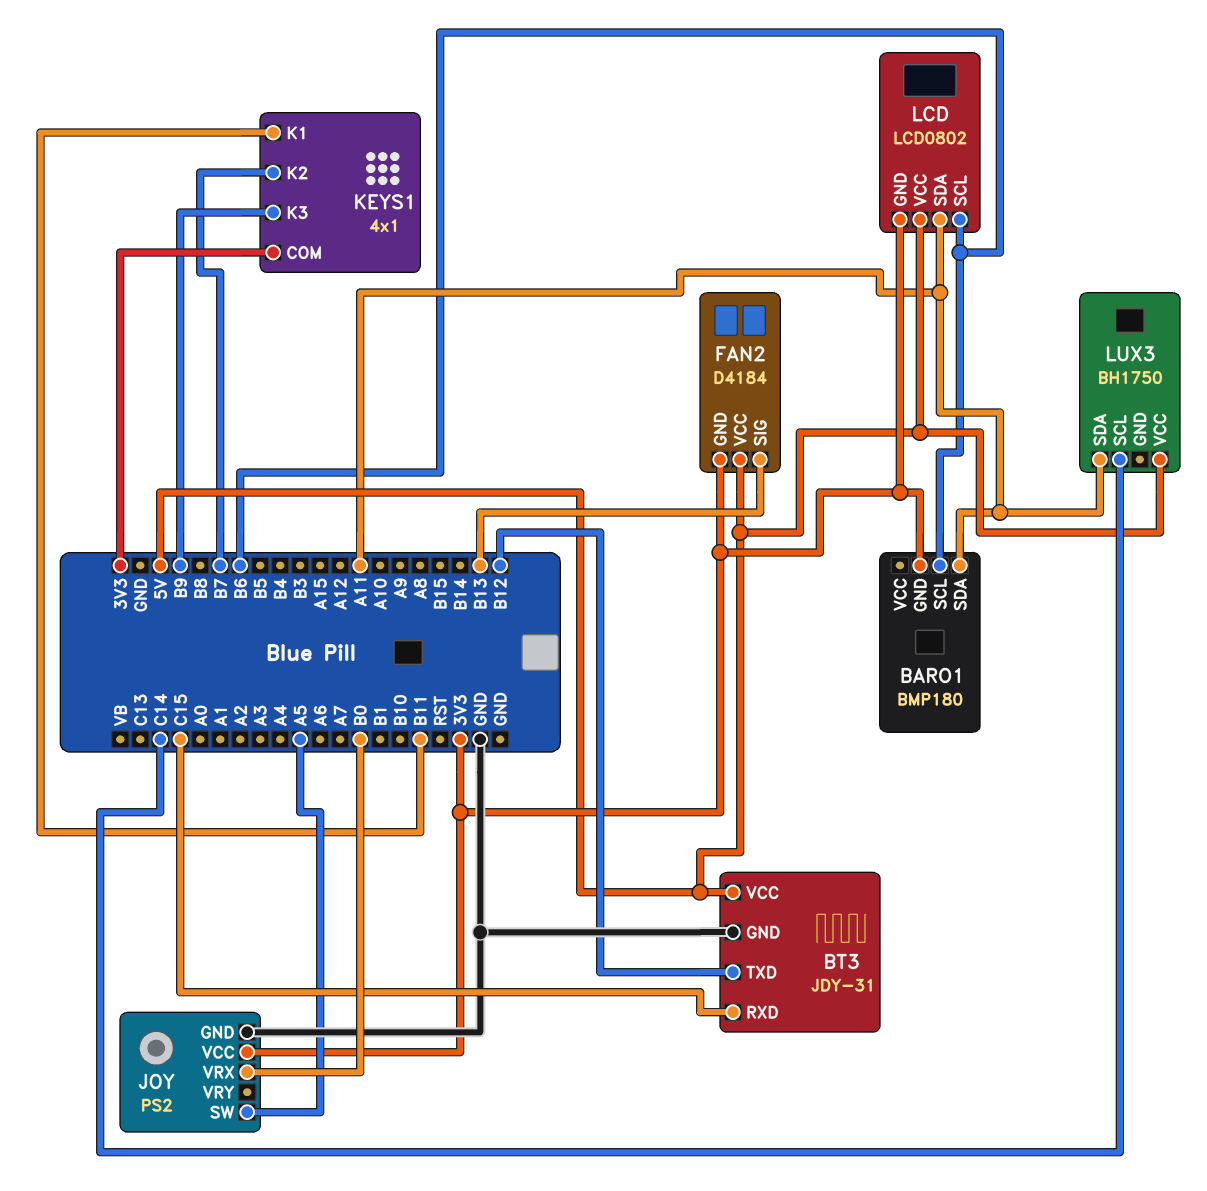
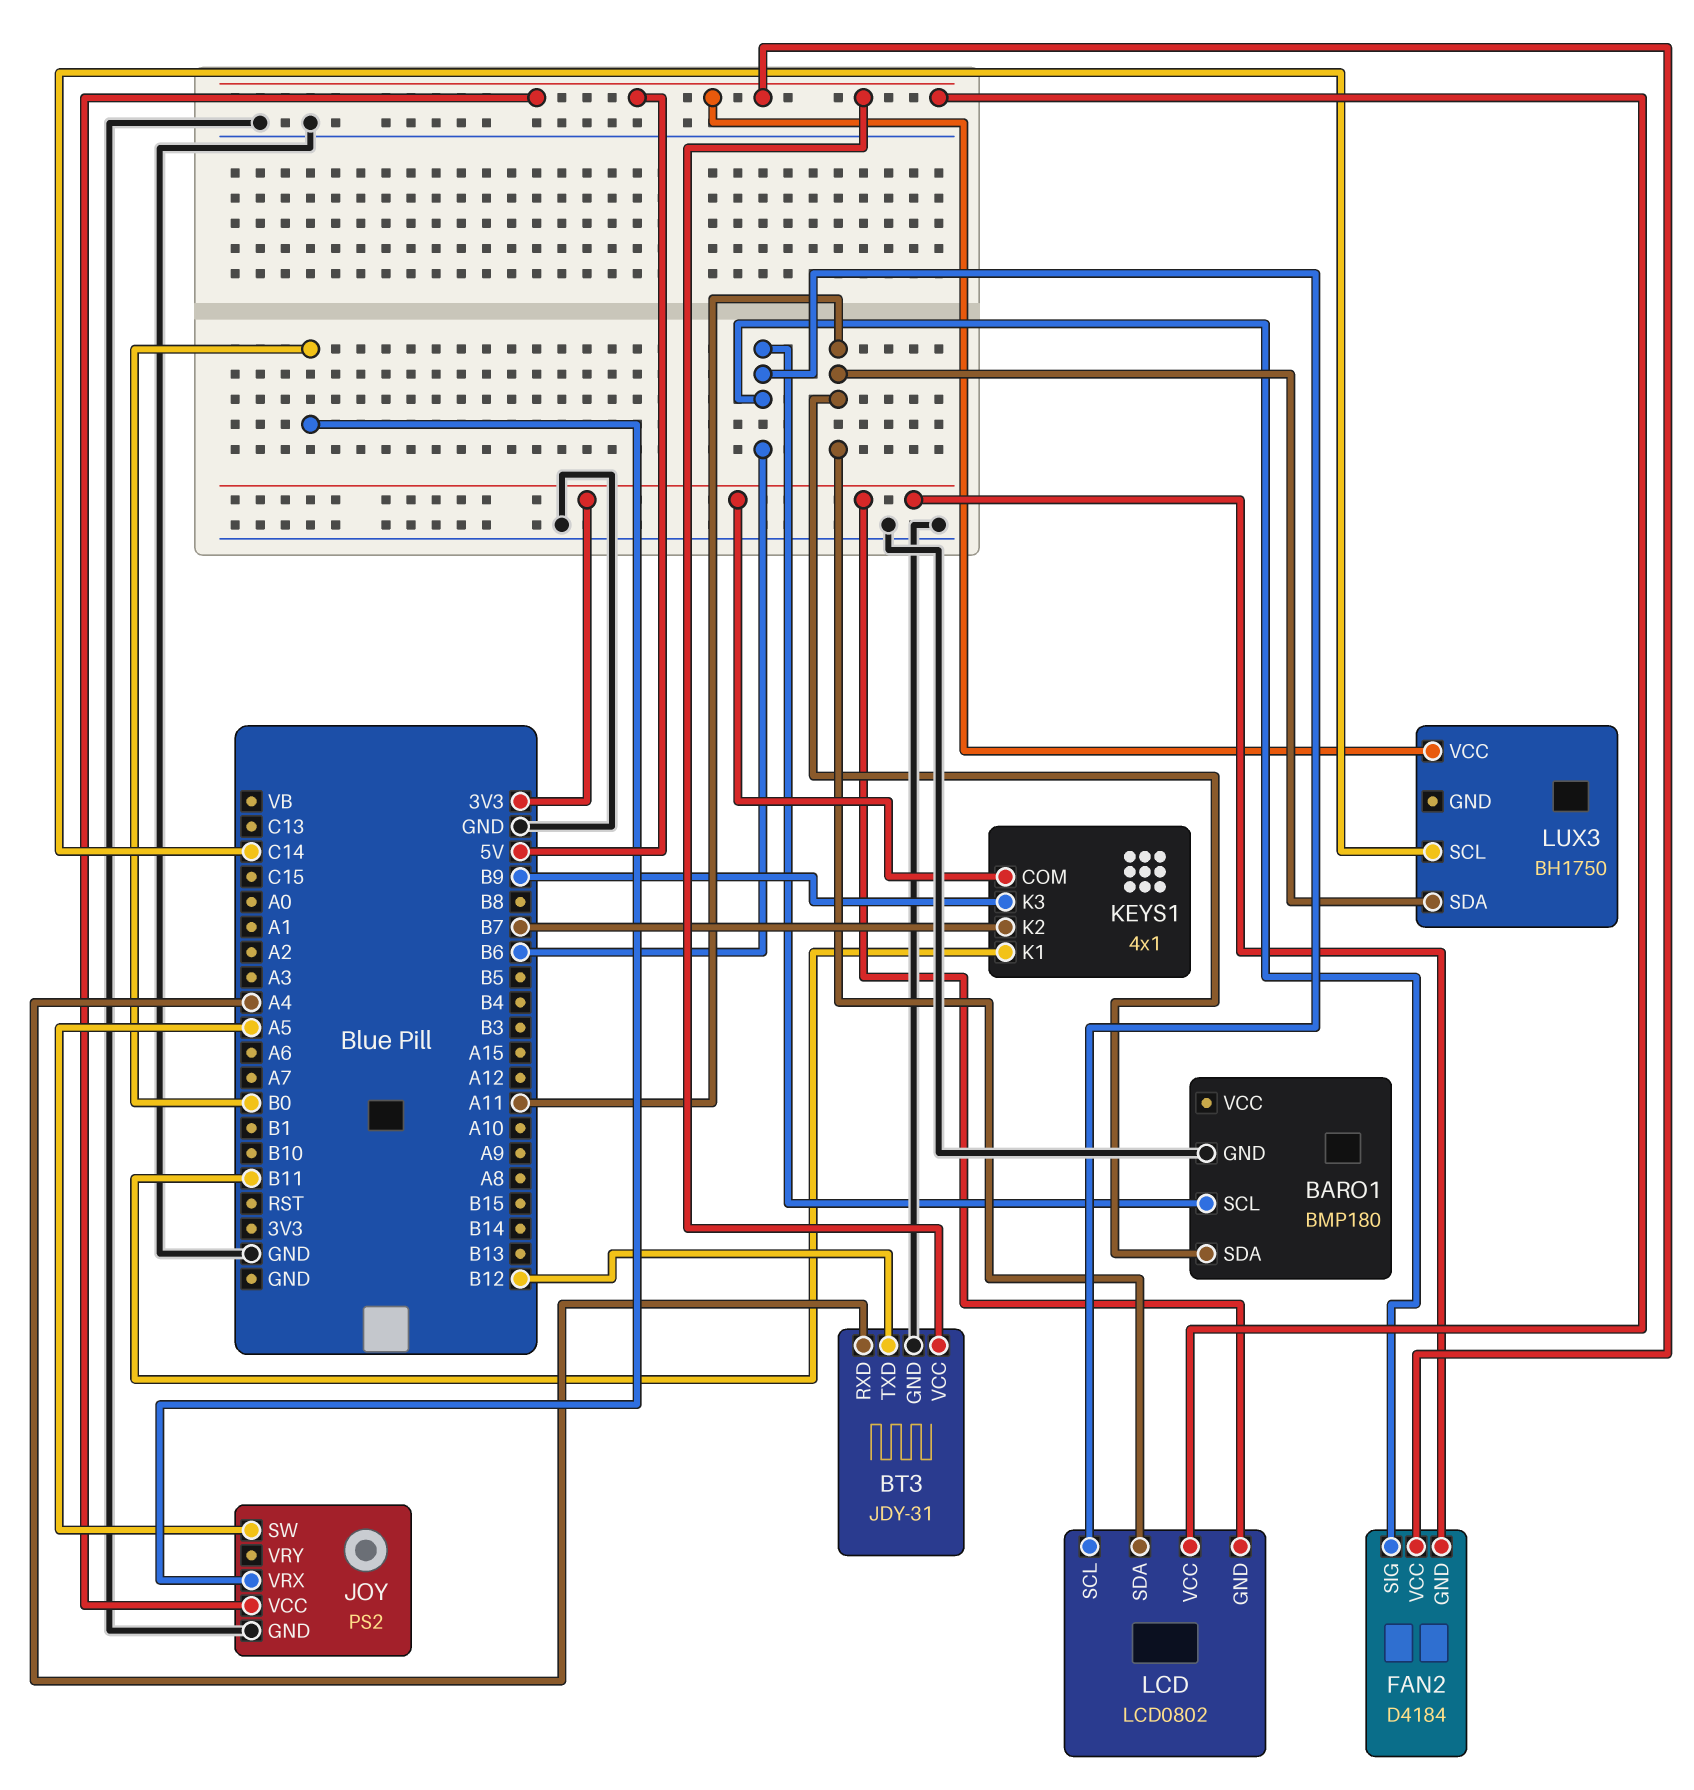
BARO1 pin GND: 3V3 -> GND
BT3 pin RXD: C15 -> A4
FAN2 pin SIG: B13 -> B6
JOY pin VCC: 3V3 -> 5V

